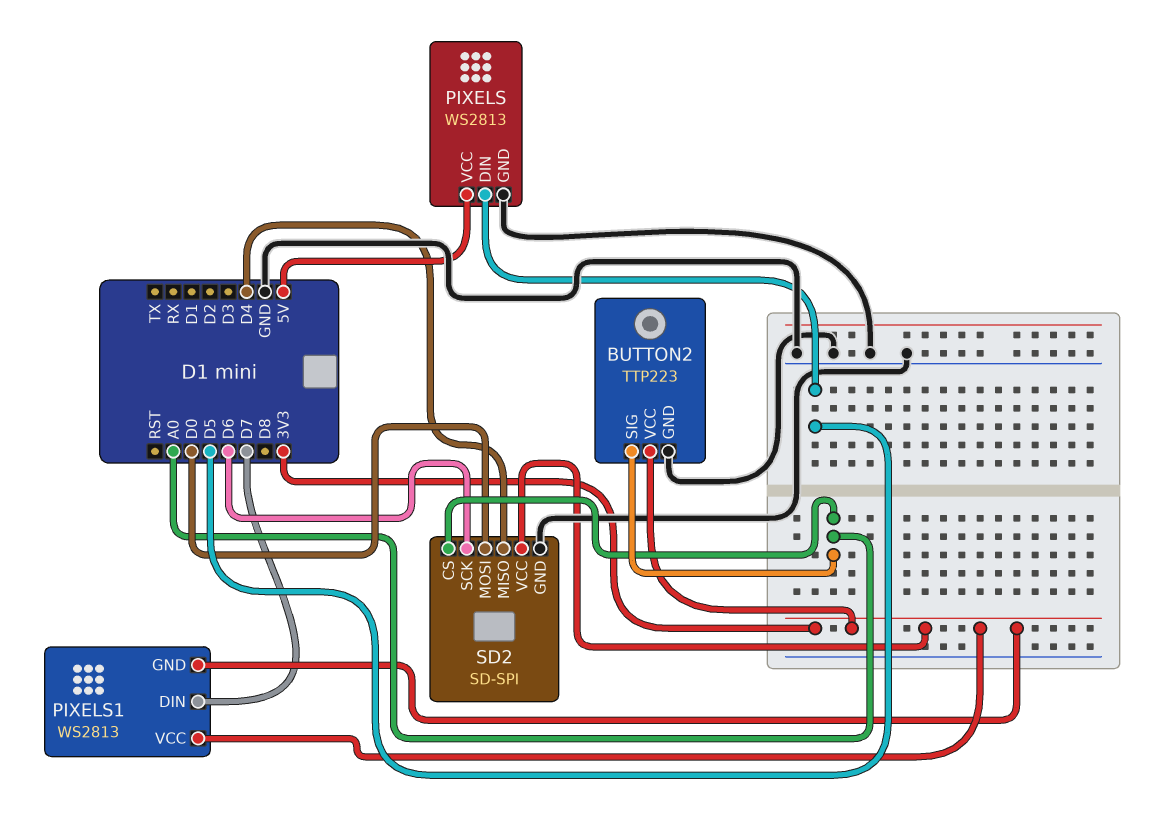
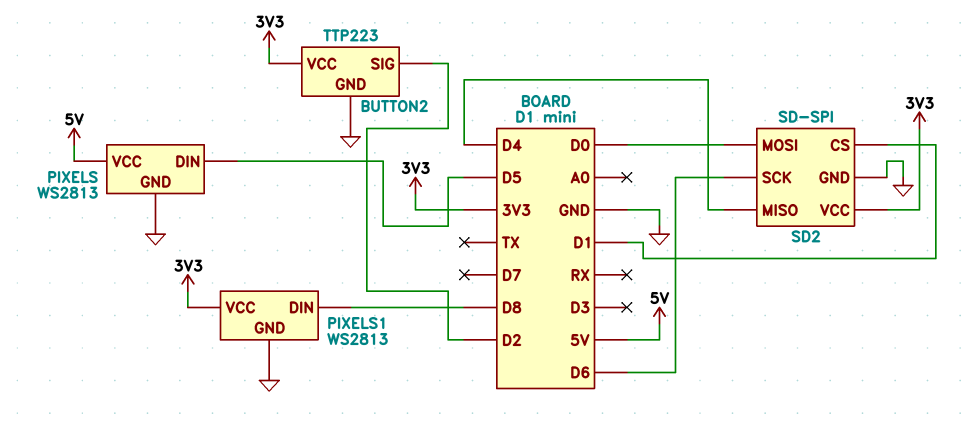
BUTTON2 pin SIG: A0 -> D2
PIXELS1 pin DIN: D7 -> D8
PIXELS1 pin GND: 3V3 -> GND
SD2 pin CS: A0 -> D1

